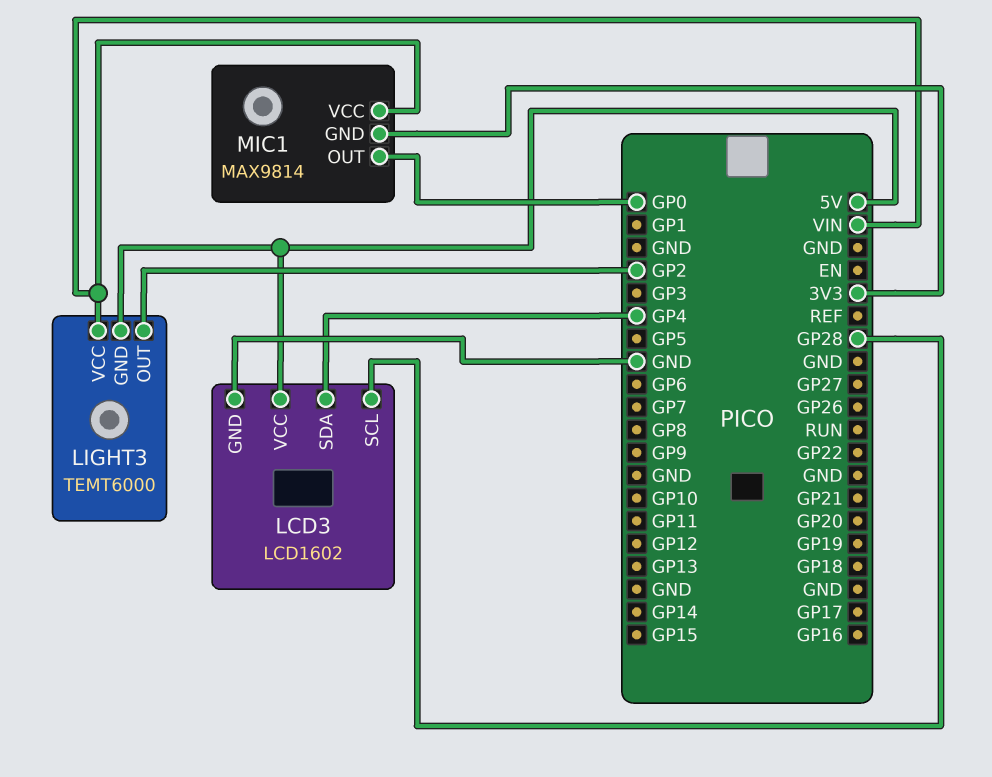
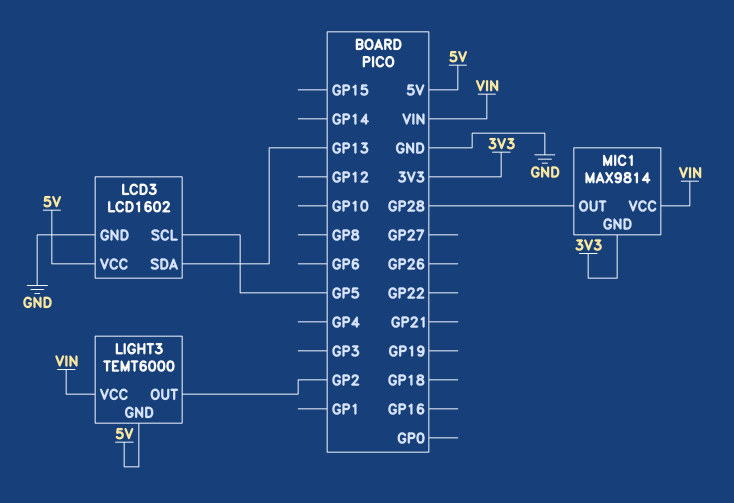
LCD3 pin SCL: GP28 -> GP5
LCD3 pin SDA: GP4 -> GP13
MIC1 pin OUT: GP0 -> GP28

